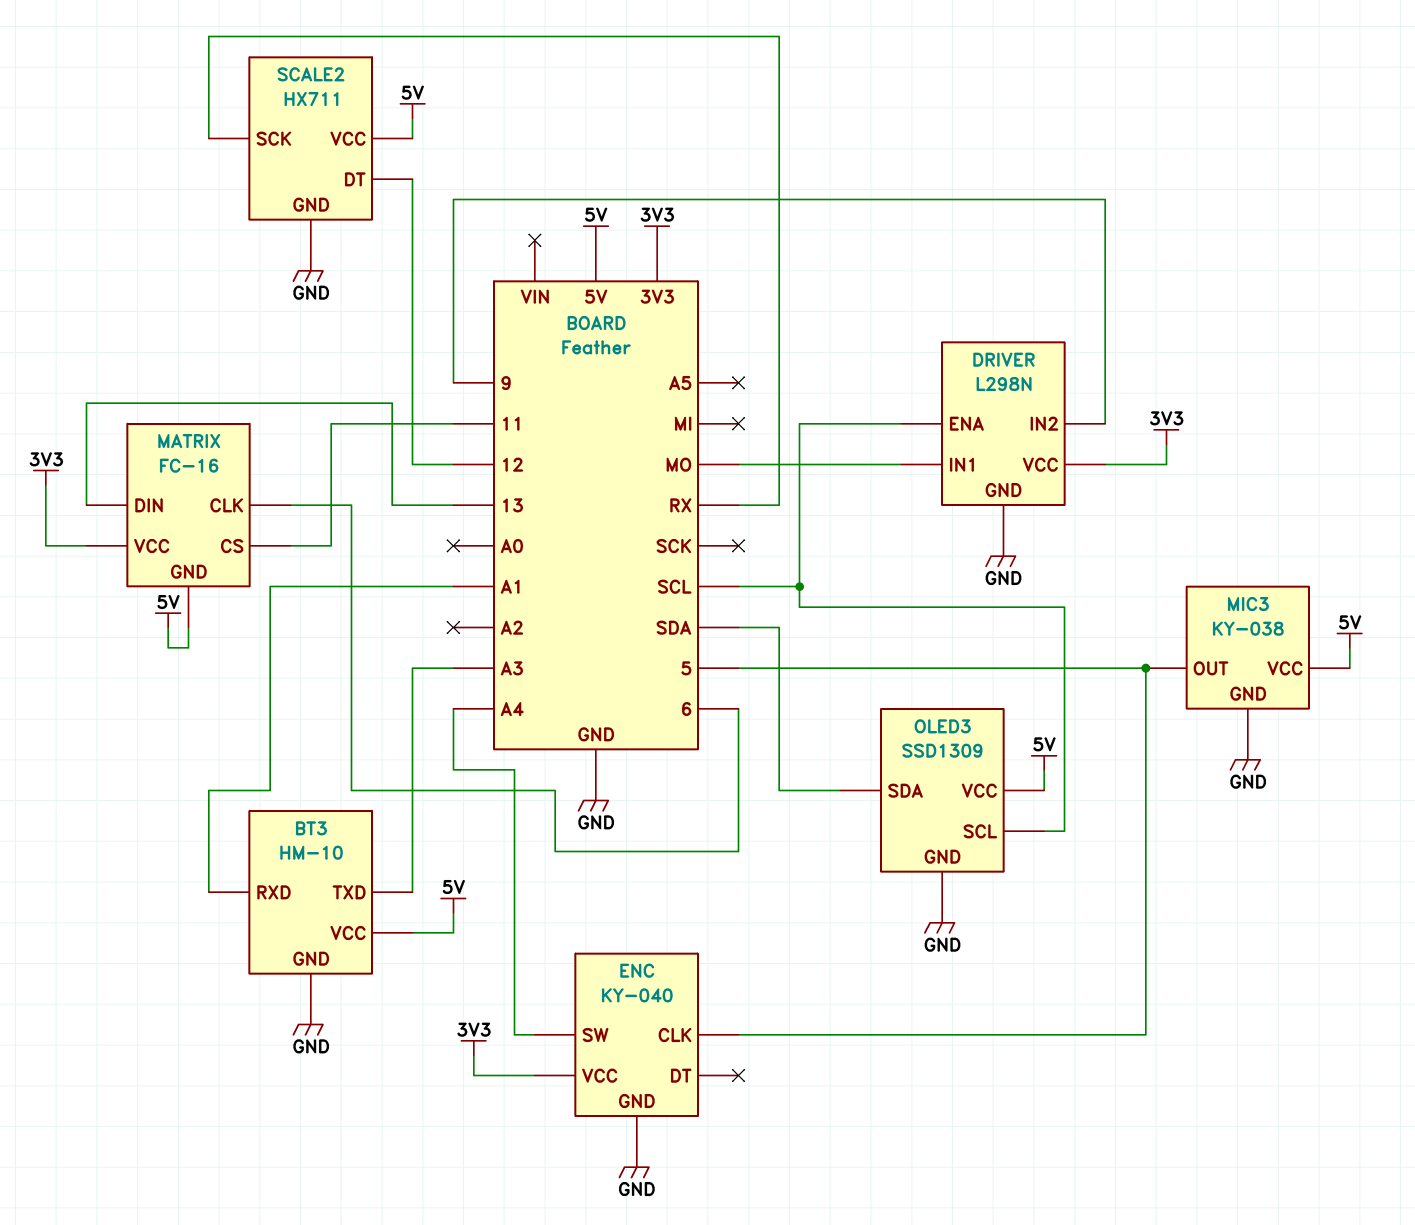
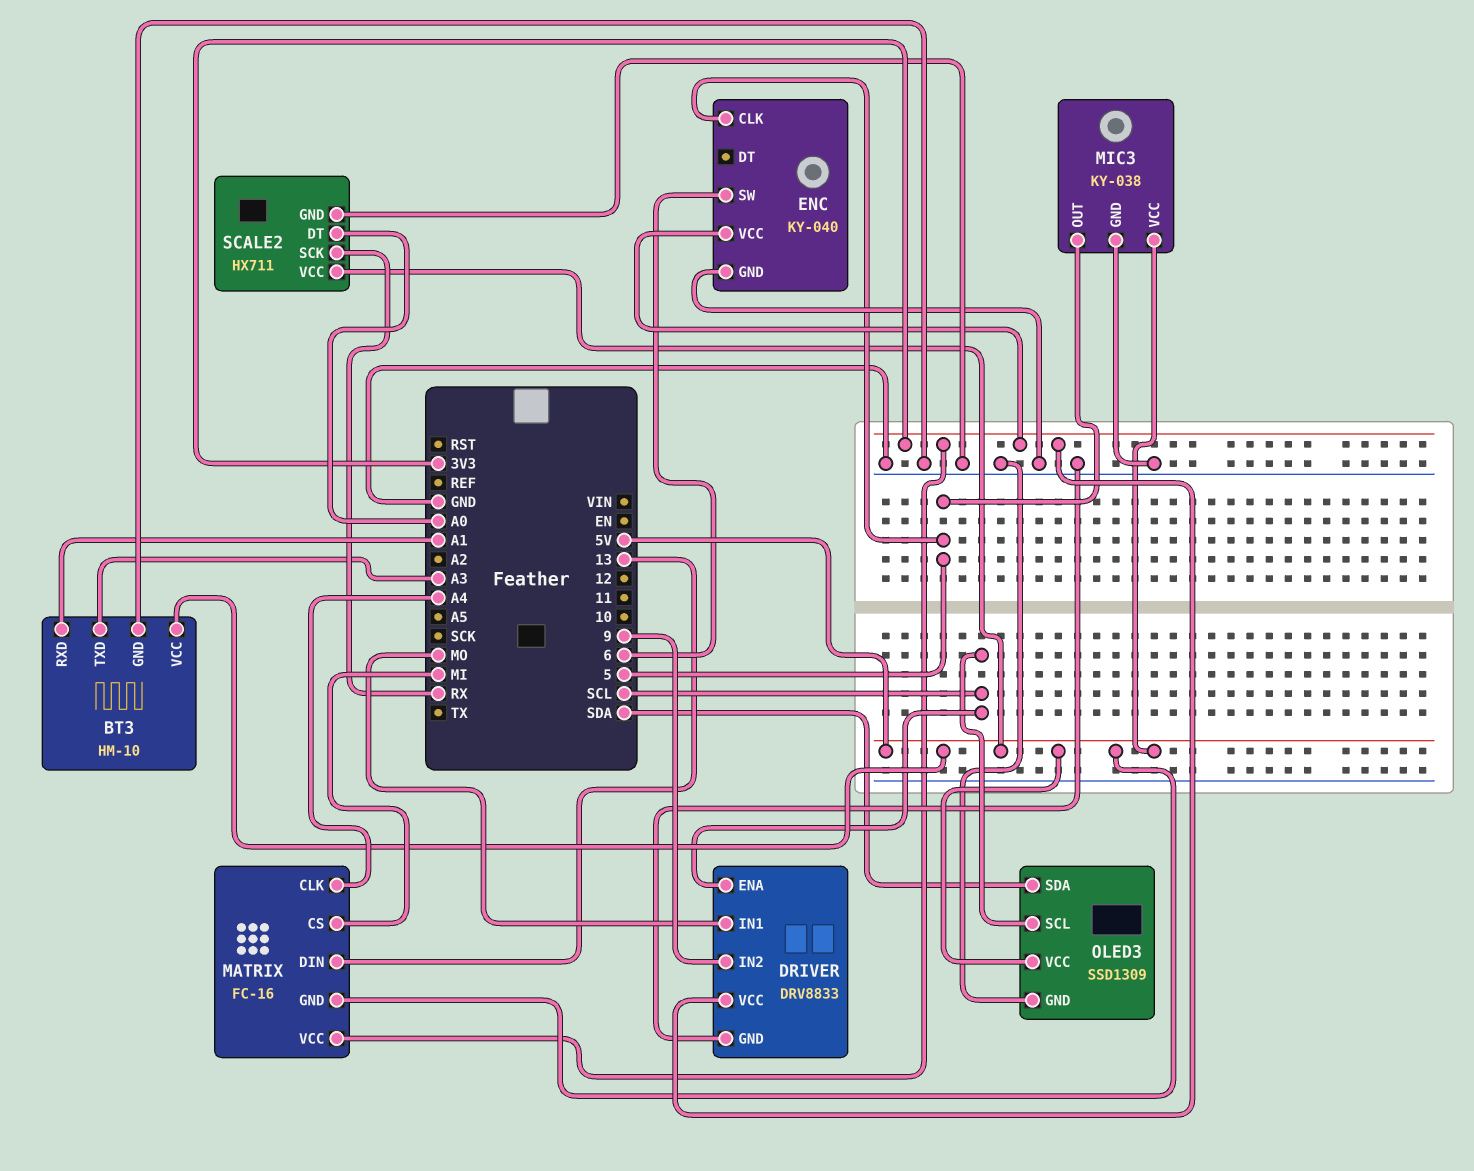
DRIVER: L298N -> DRV8833
ENC pin SW: A4 -> 6
MATRIX pin CLK: 6 -> A4
MATRIX pin CS: 11 -> MI
SCALE2 pin DT: 12 -> A0

